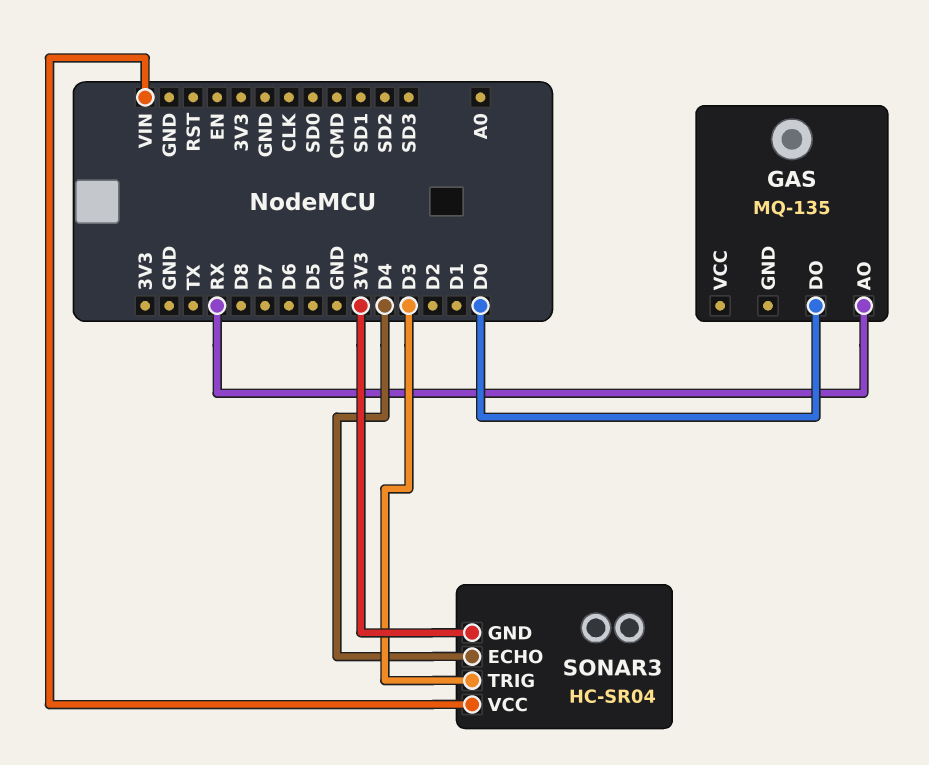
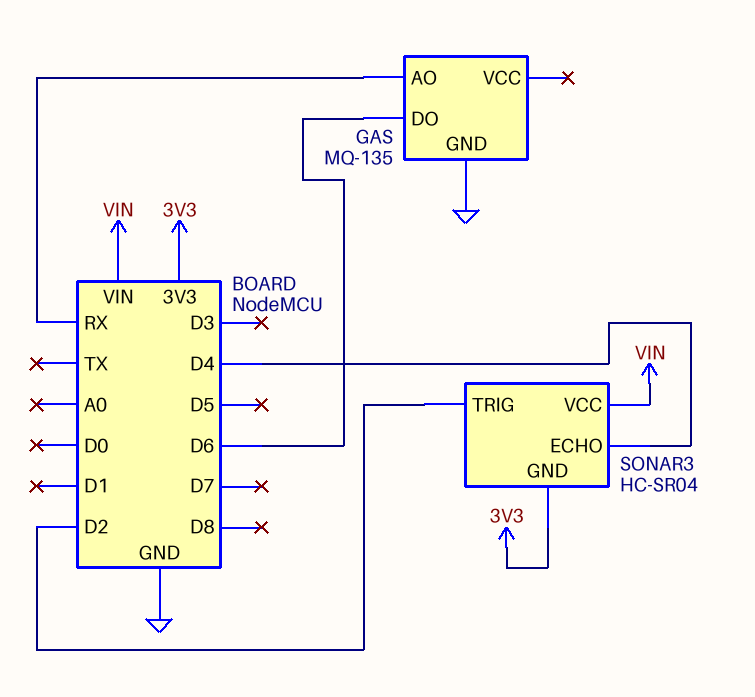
GAS pin DO: D0 -> D6
GAS pin GND: none -> GND
SONAR3 pin TRIG: D3 -> D2

